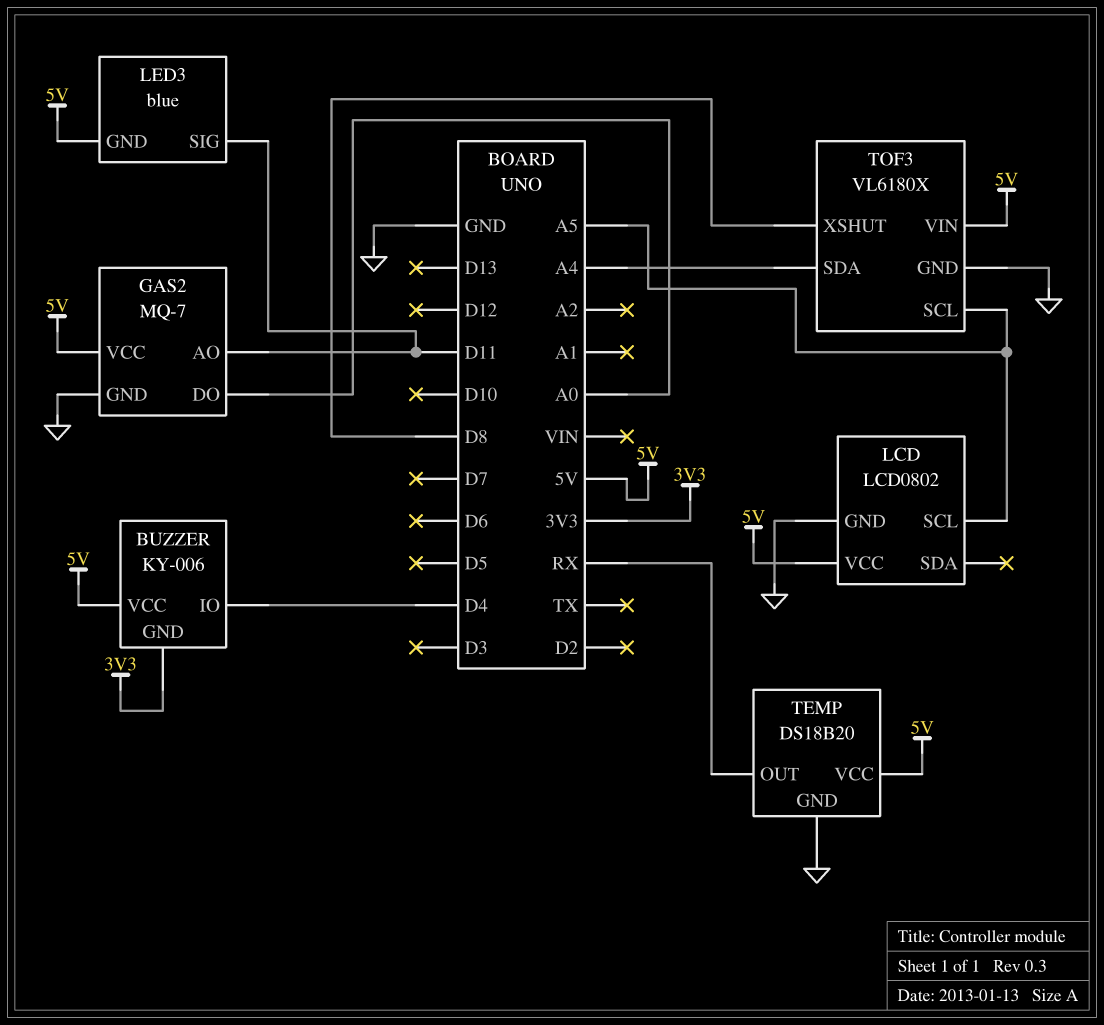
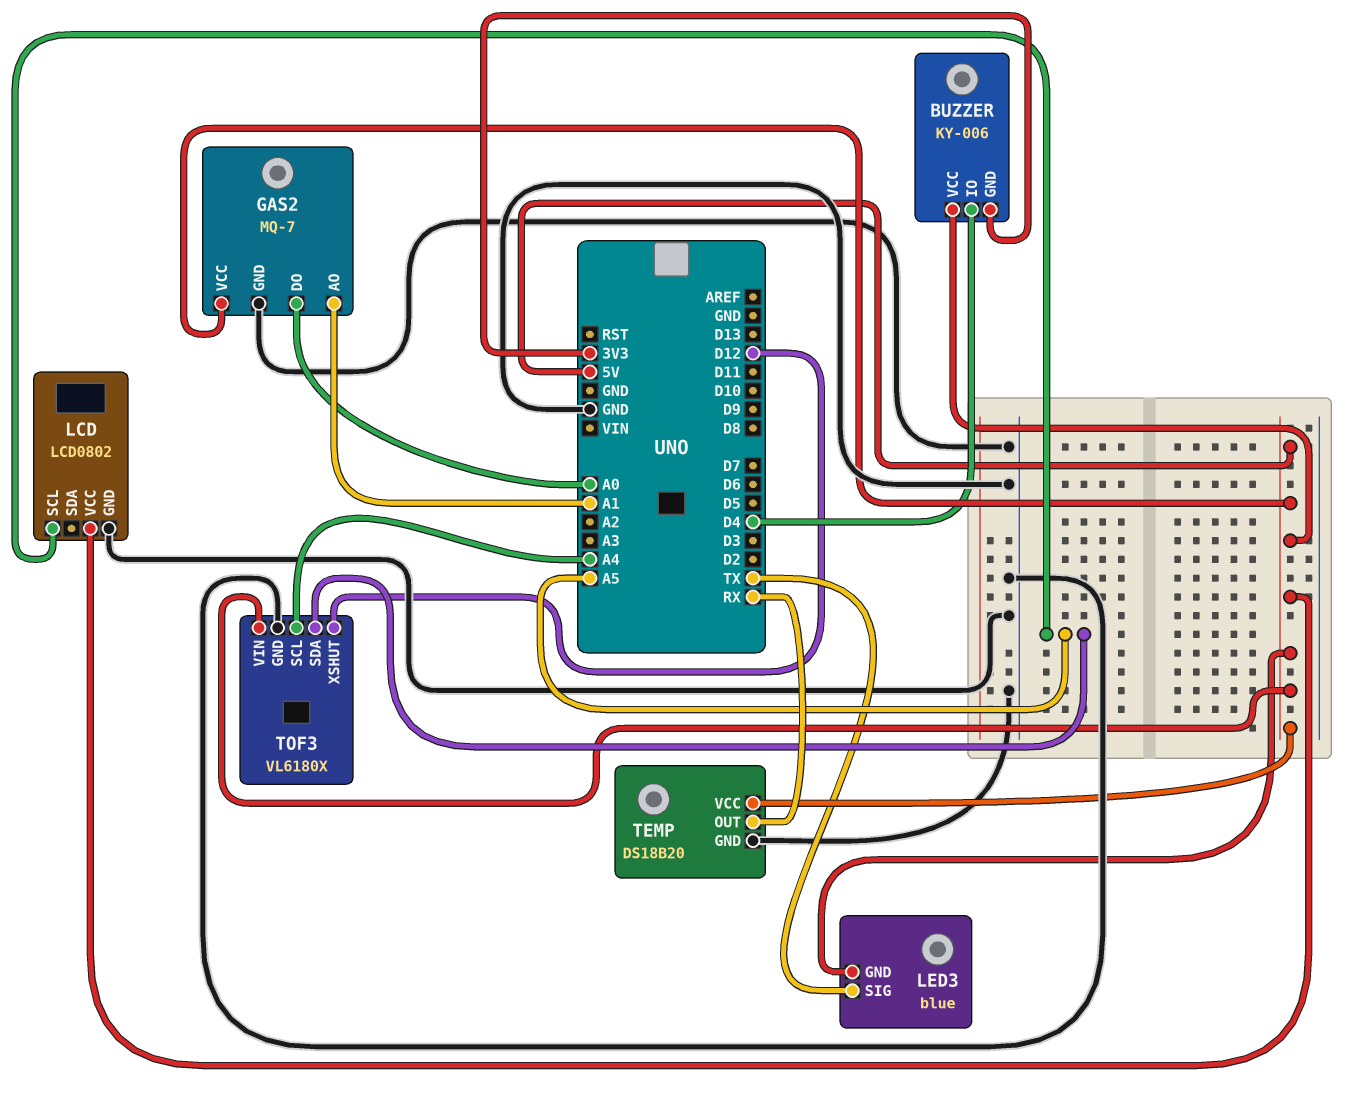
GAS2 pin AO: D11 -> A1
LED3 pin SIG: D11 -> TX
TOF3 pin SCL: A5 -> A4
TOF3 pin SDA: A4 -> A5
TOF3 pin XSHUT: D8 -> D12

